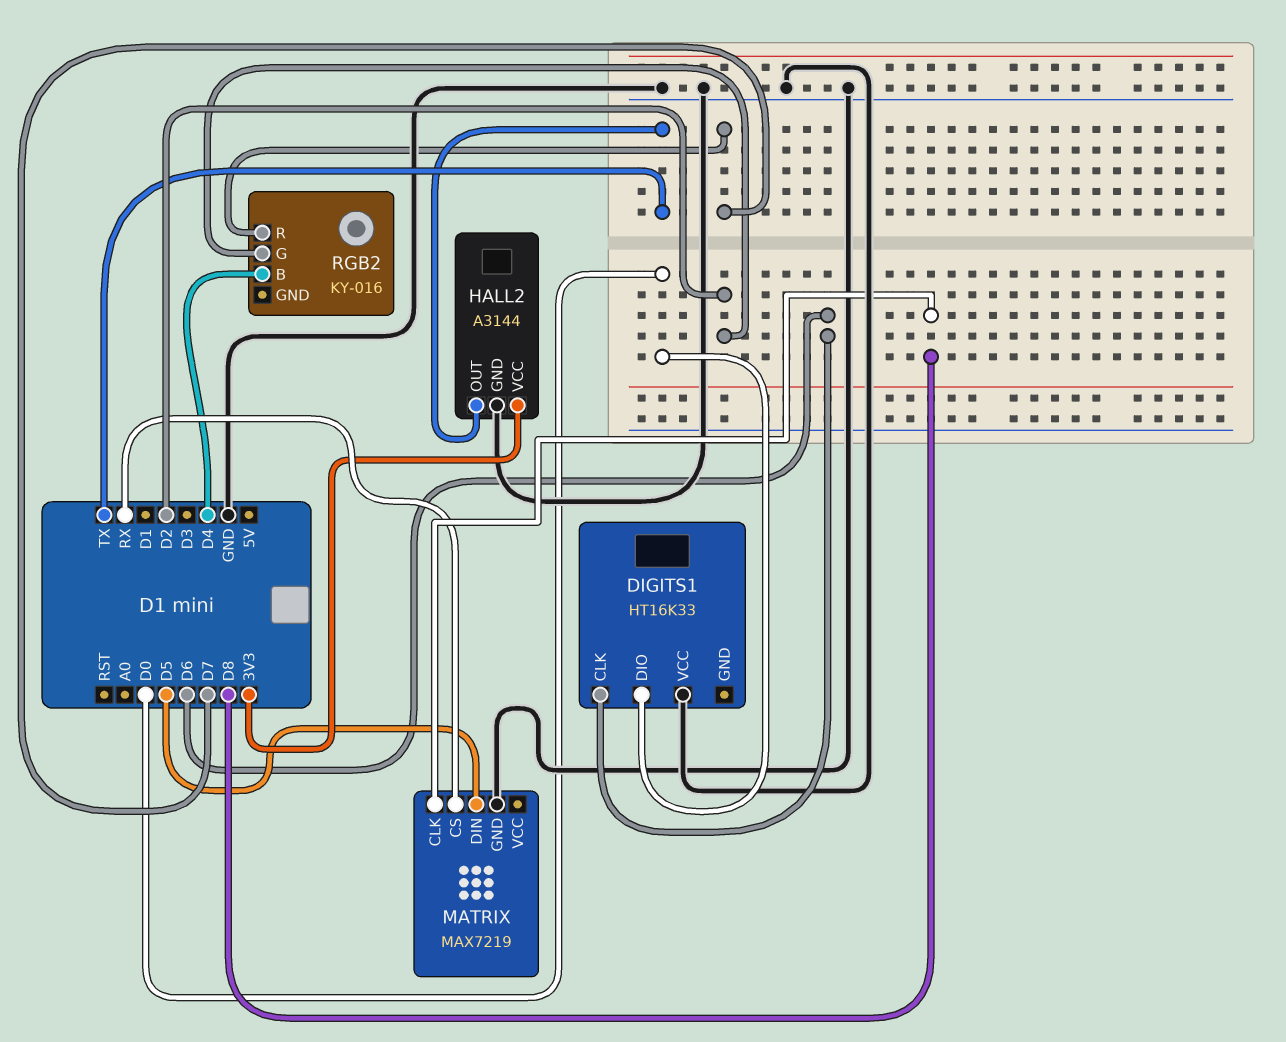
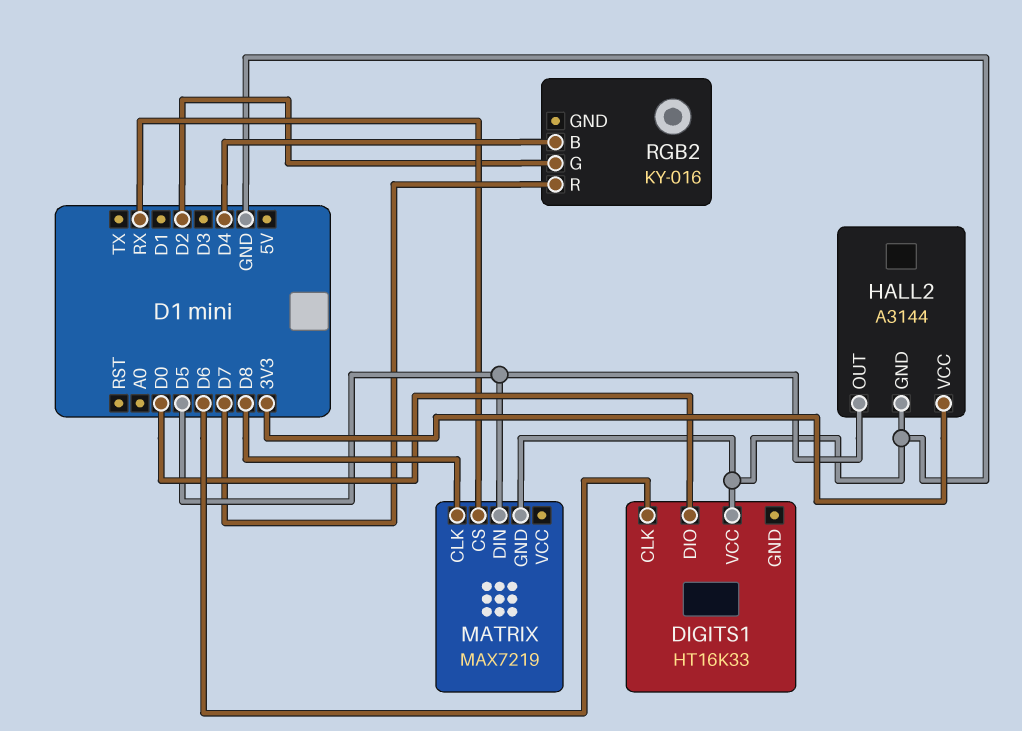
HALL2 pin OUT: TX -> D5

